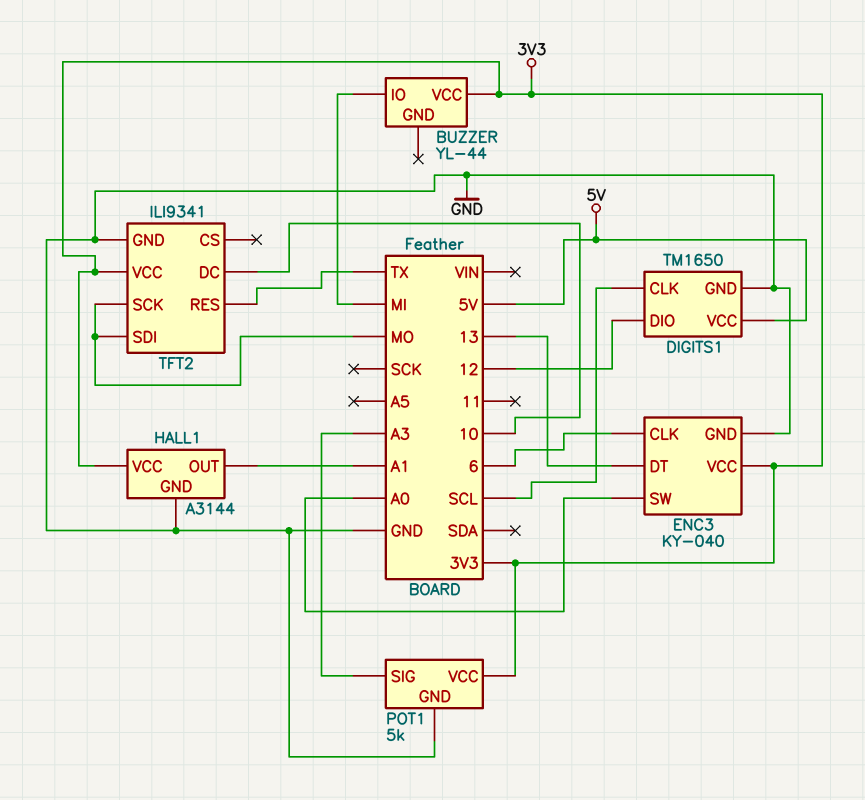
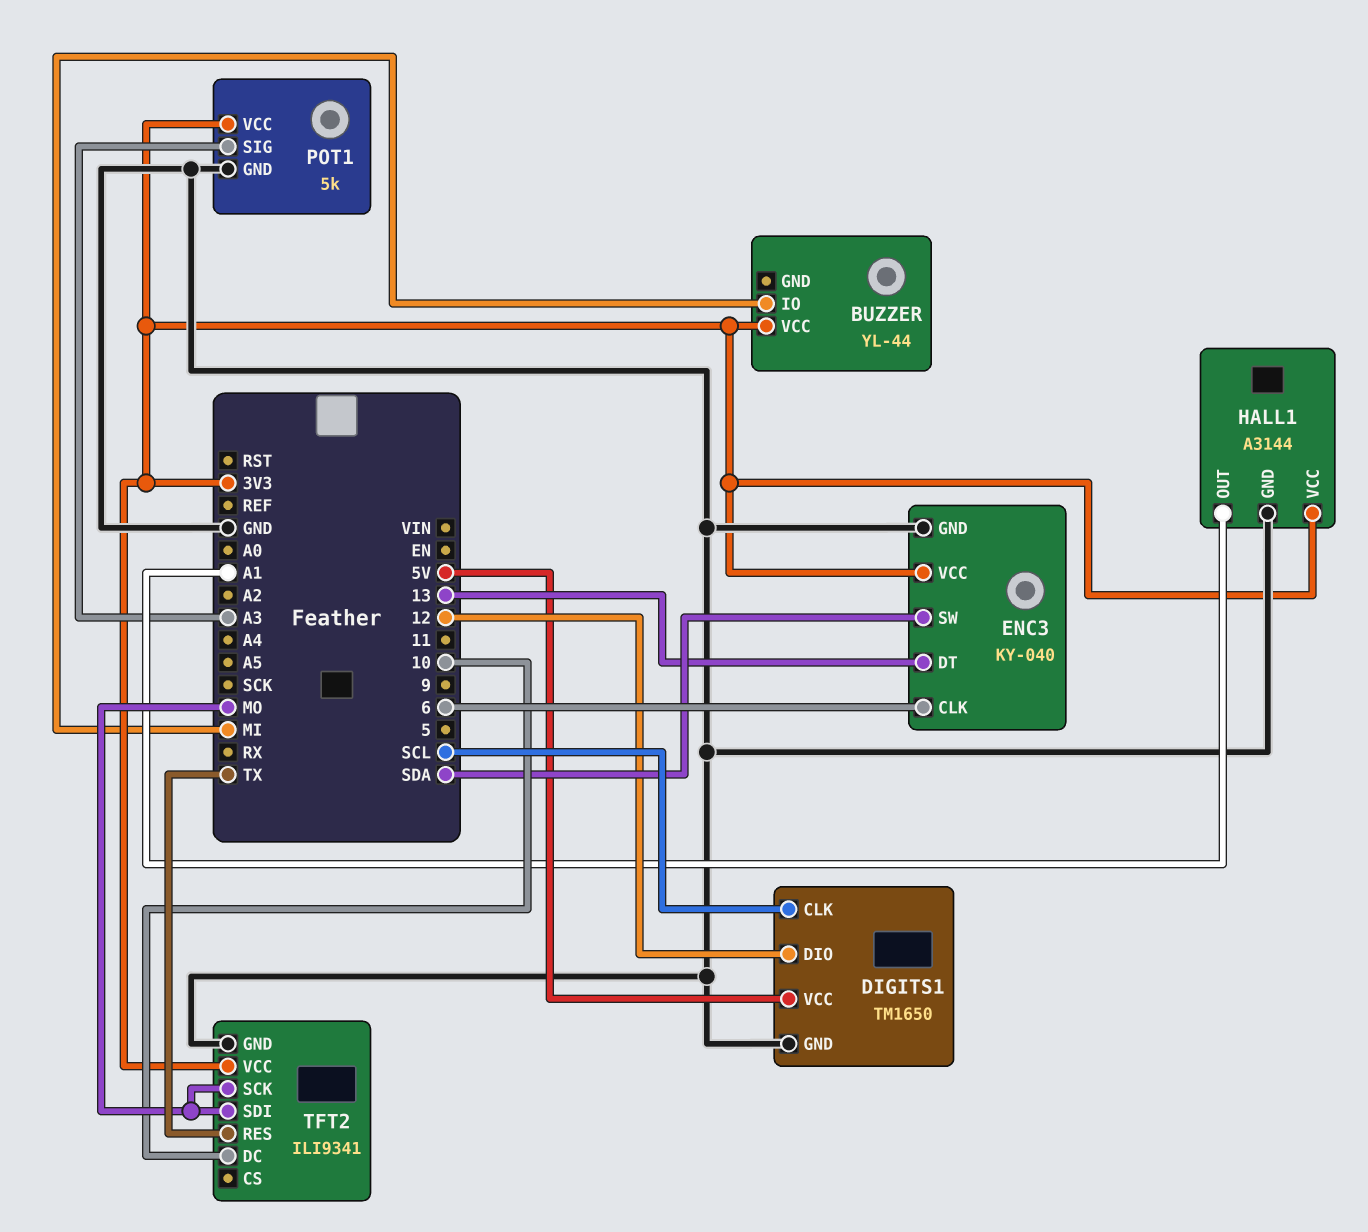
ENC3 pin SW: A0 -> SDA

